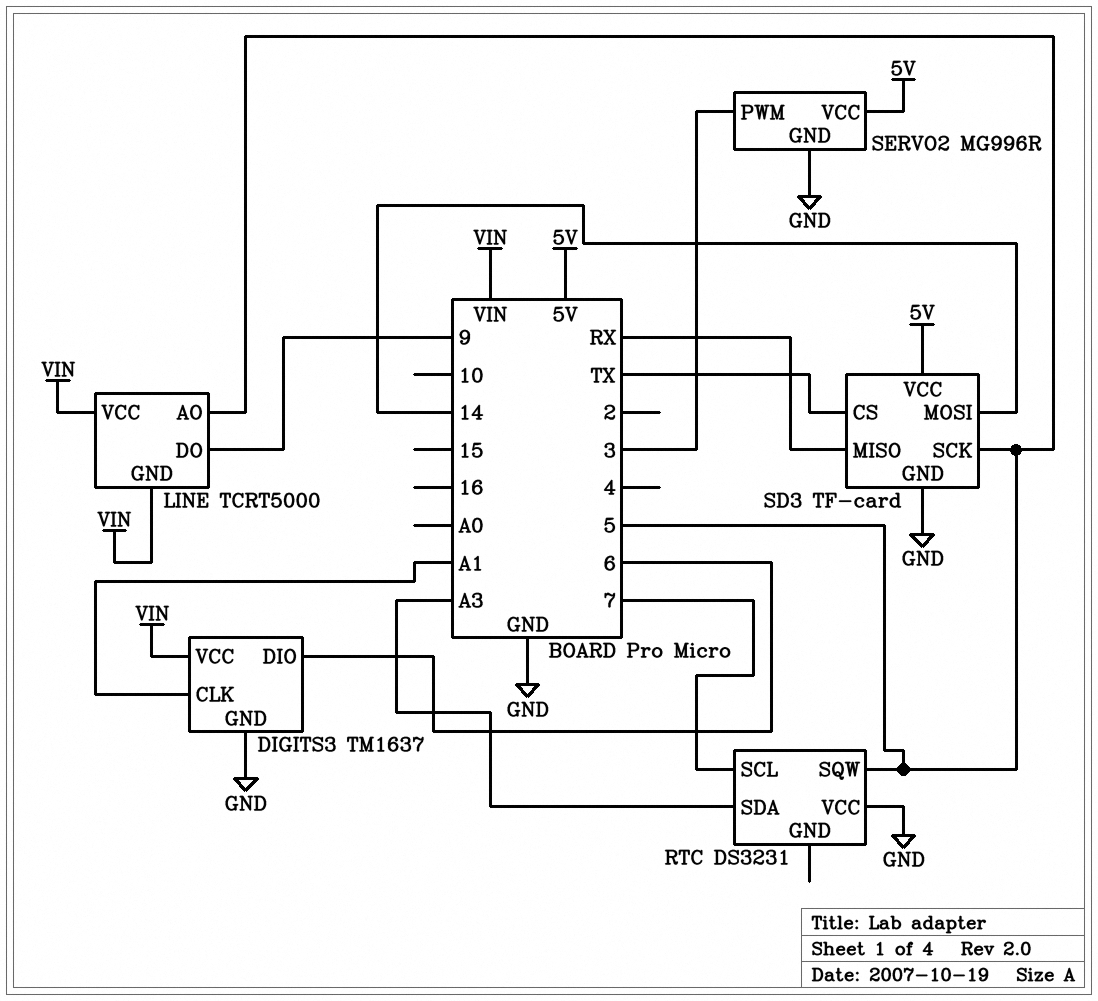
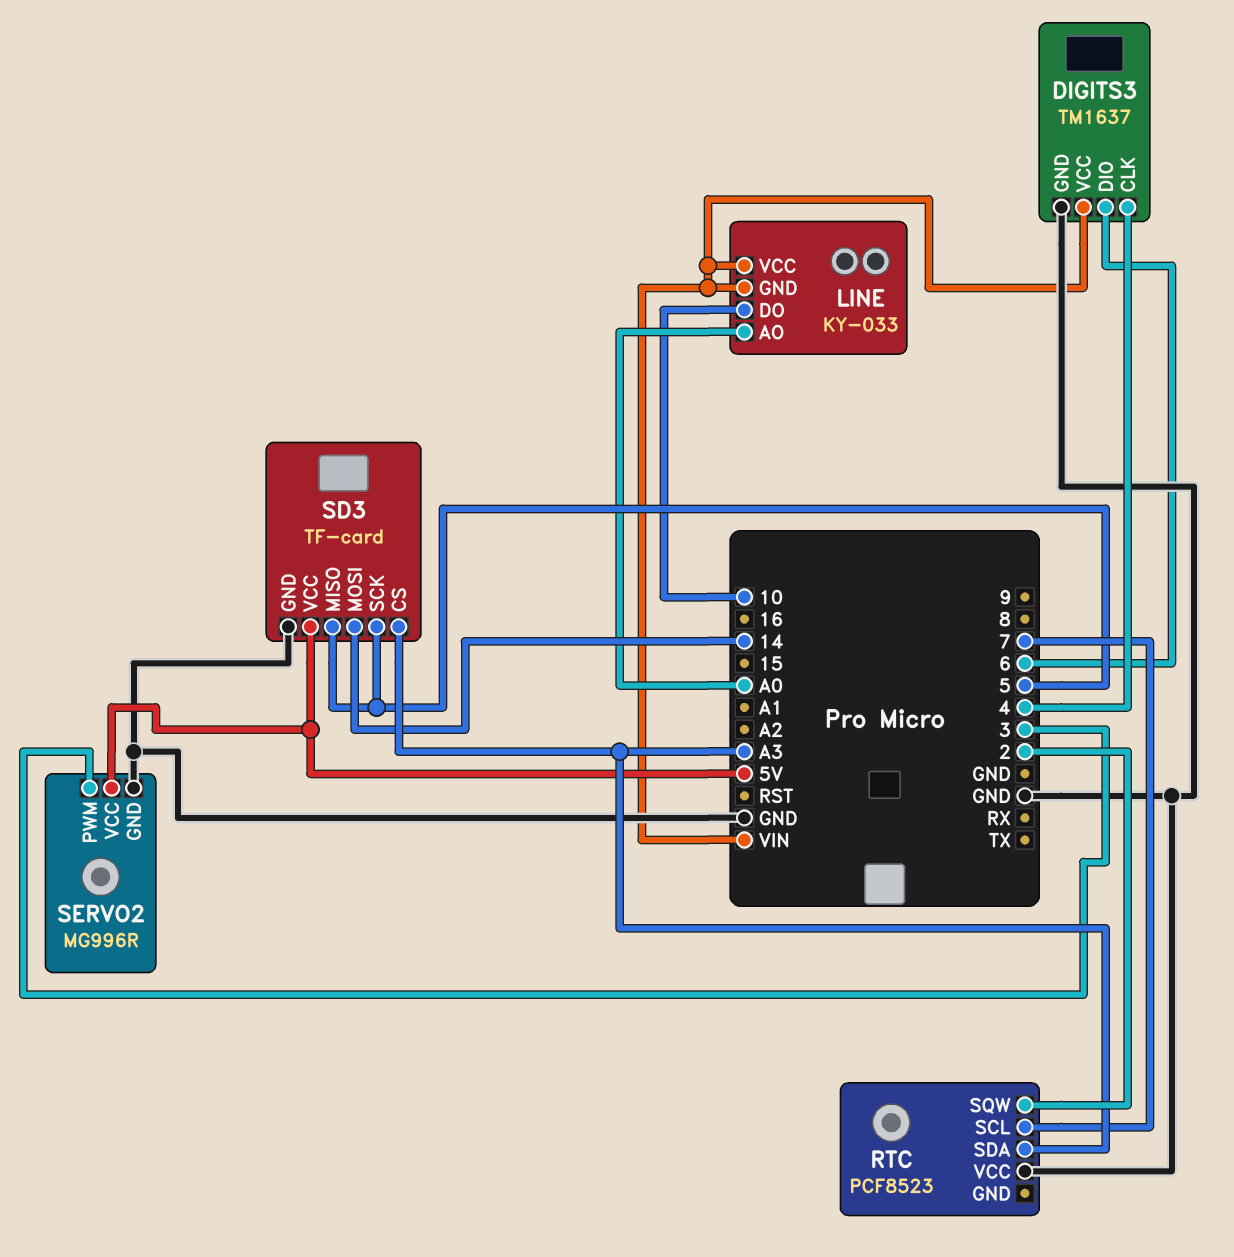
DIGITS3 pin CLK: A1 -> 4
LINE: TCRT5000 -> KY-033
LINE pin AO: 5 -> A0
LINE pin DO: 9 -> 10
RTC: DS3231 -> PCF8523
RTC pin SQW: 5 -> 2
SD3 pin CS: TX -> A3
SD3 pin MISO: RX -> 5

